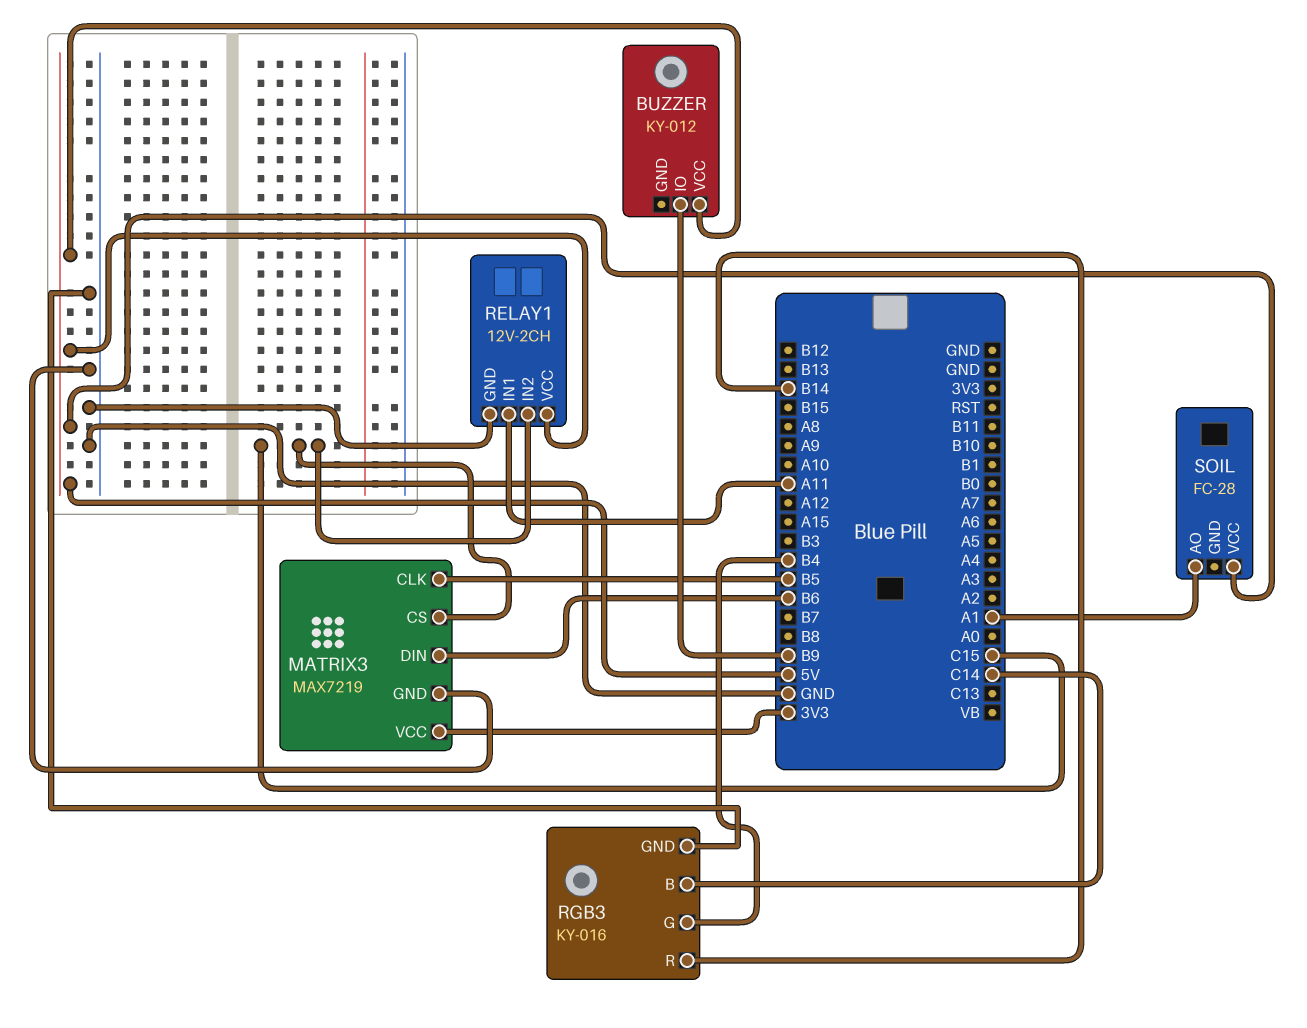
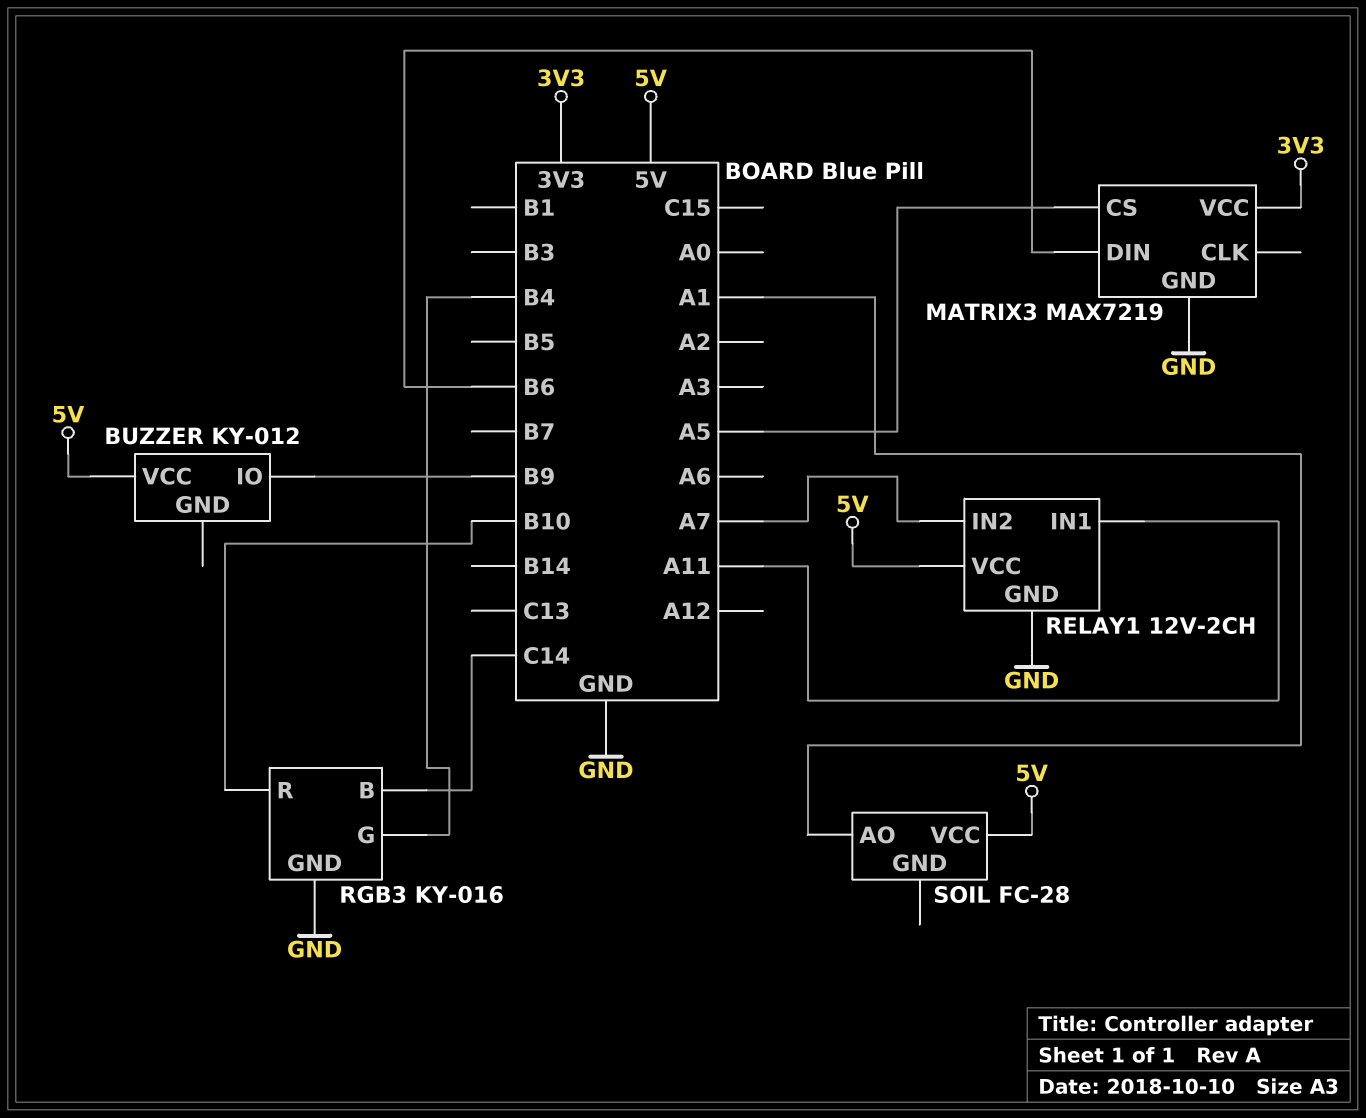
MATRIX3 pin CLK: B5 -> none
MATRIX3 pin CS: C15 -> A5
RELAY1 pin IN2: C15 -> A7
RGB3 pin R: B14 -> B10

